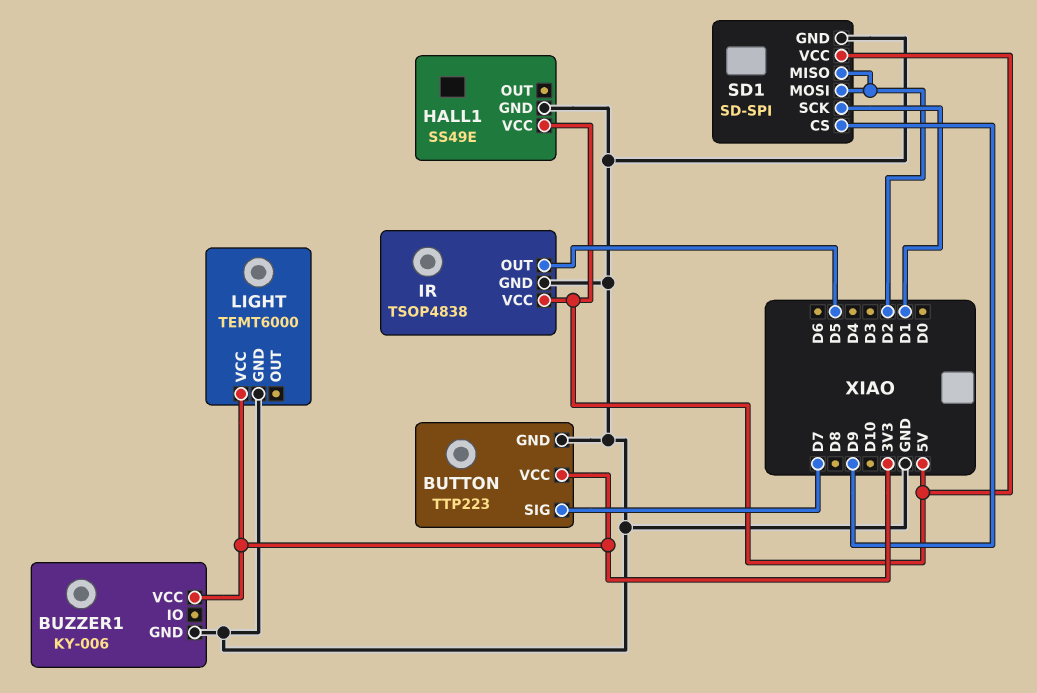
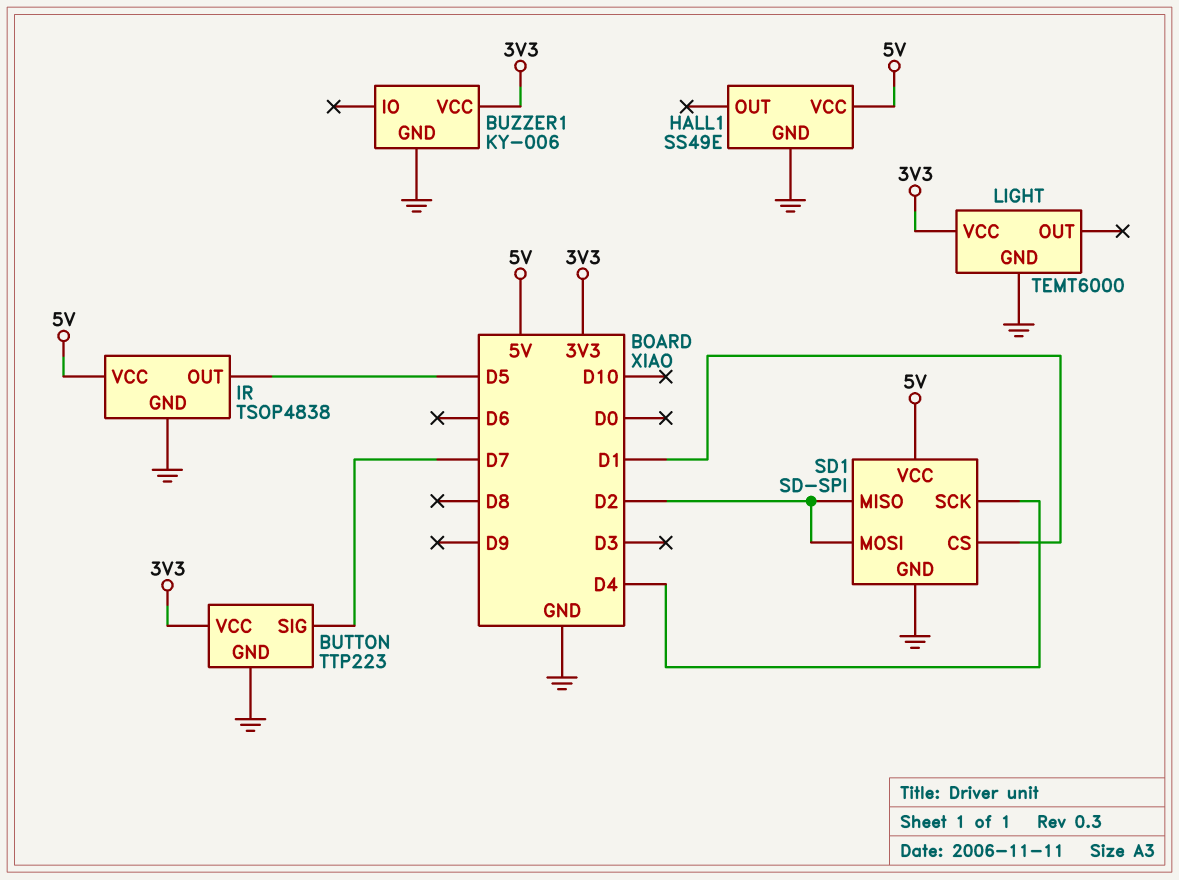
SD1 pin CS: D9 -> D1
SD1 pin SCK: D1 -> D4

